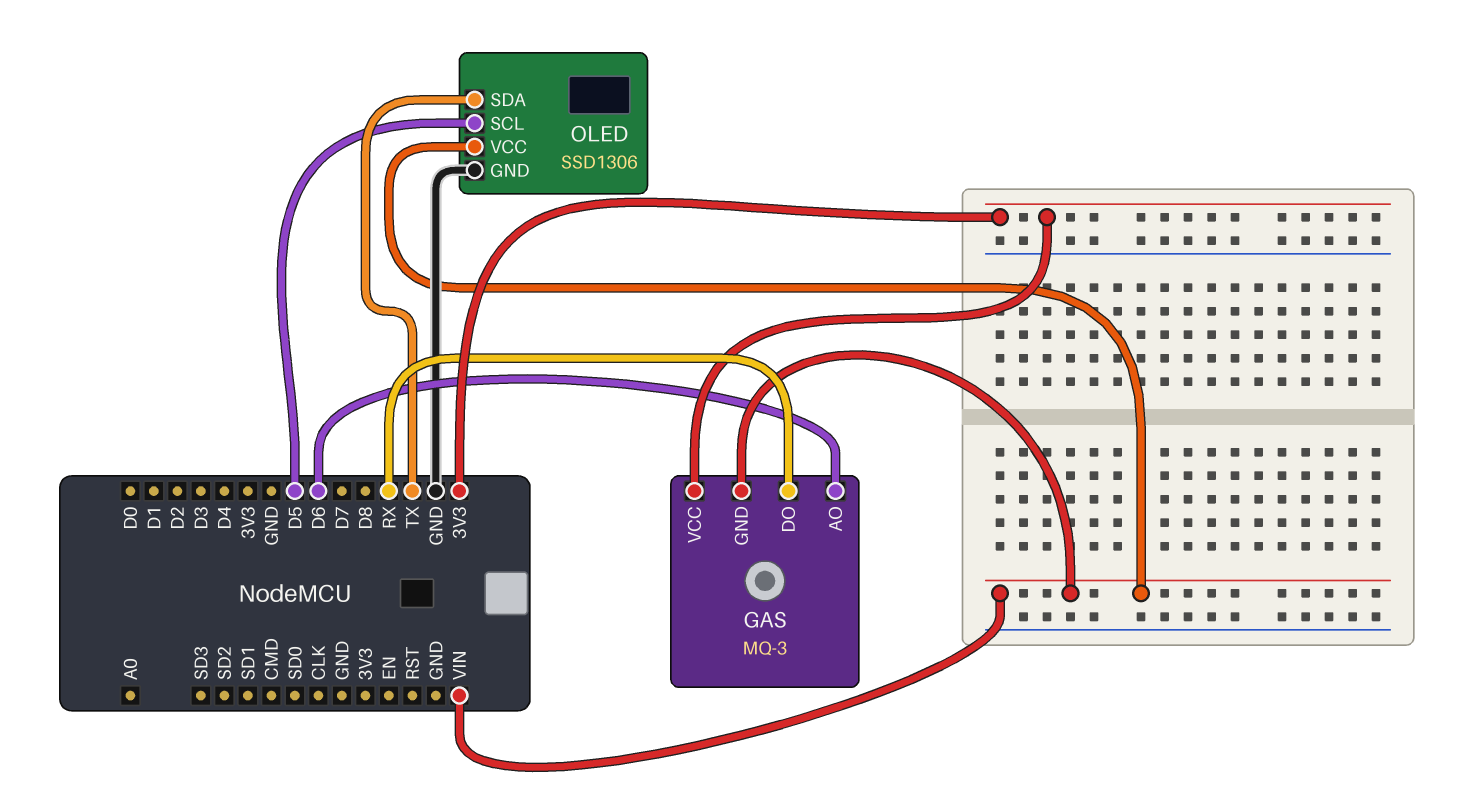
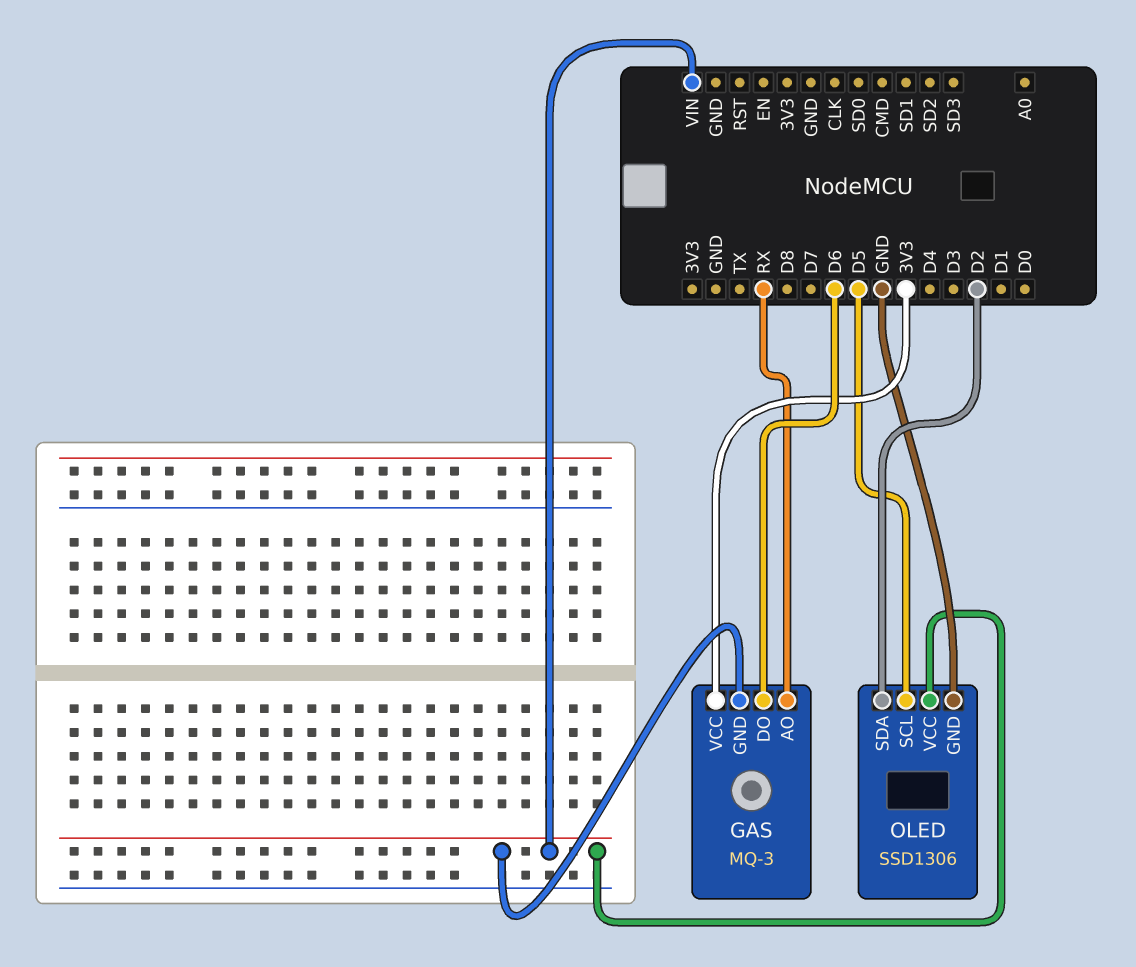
GAS pin AO: D6 -> RX
GAS pin DO: RX -> D6
OLED pin SDA: TX -> D2

